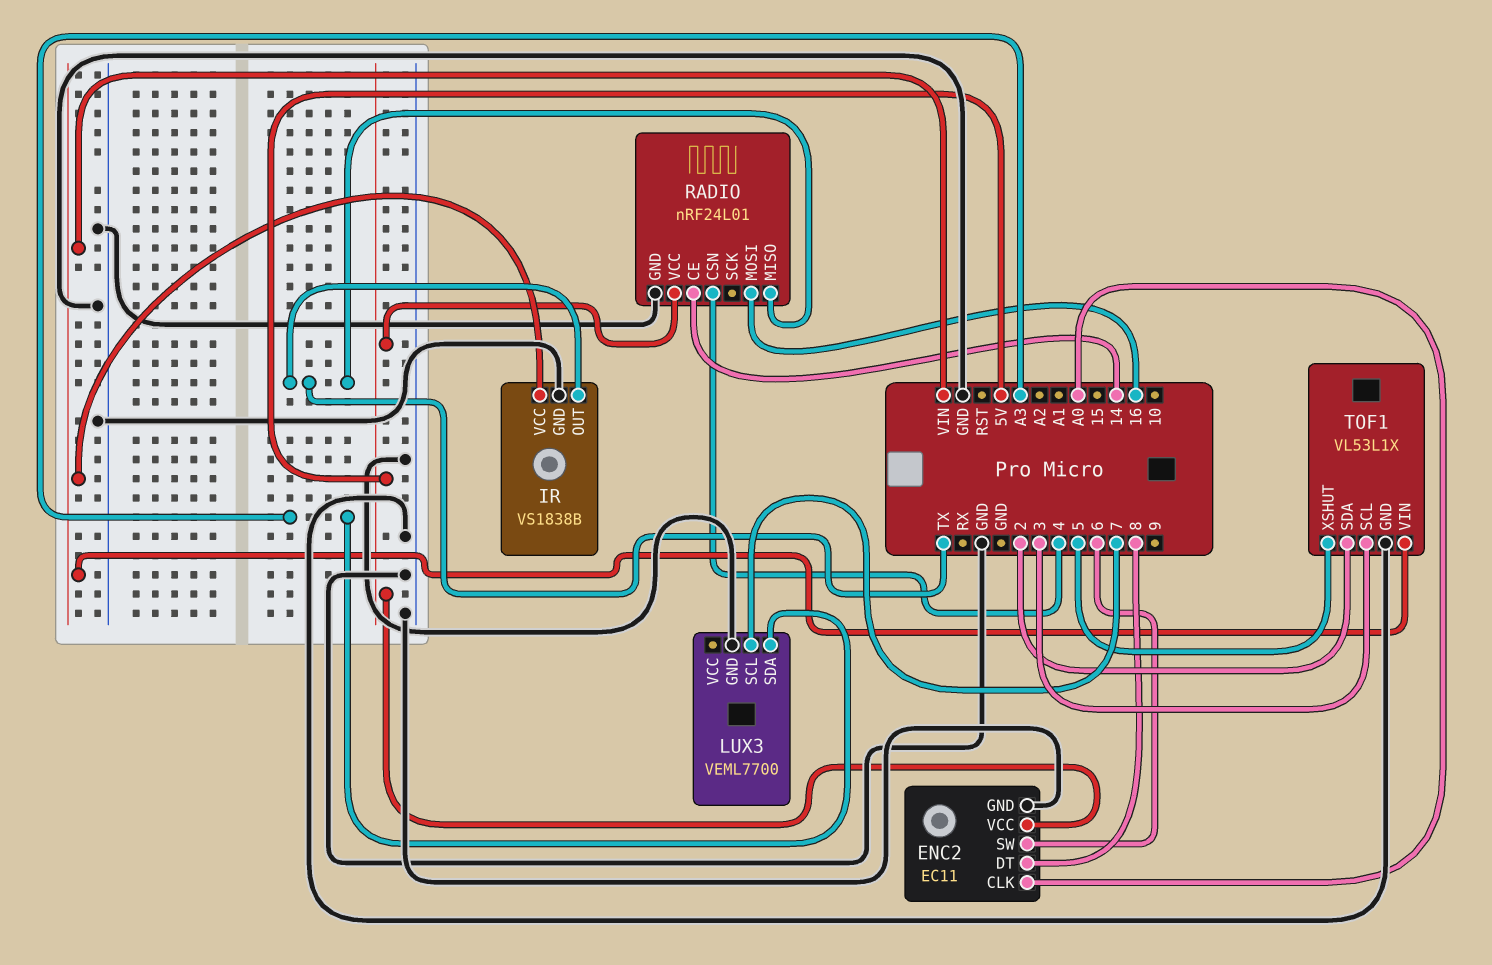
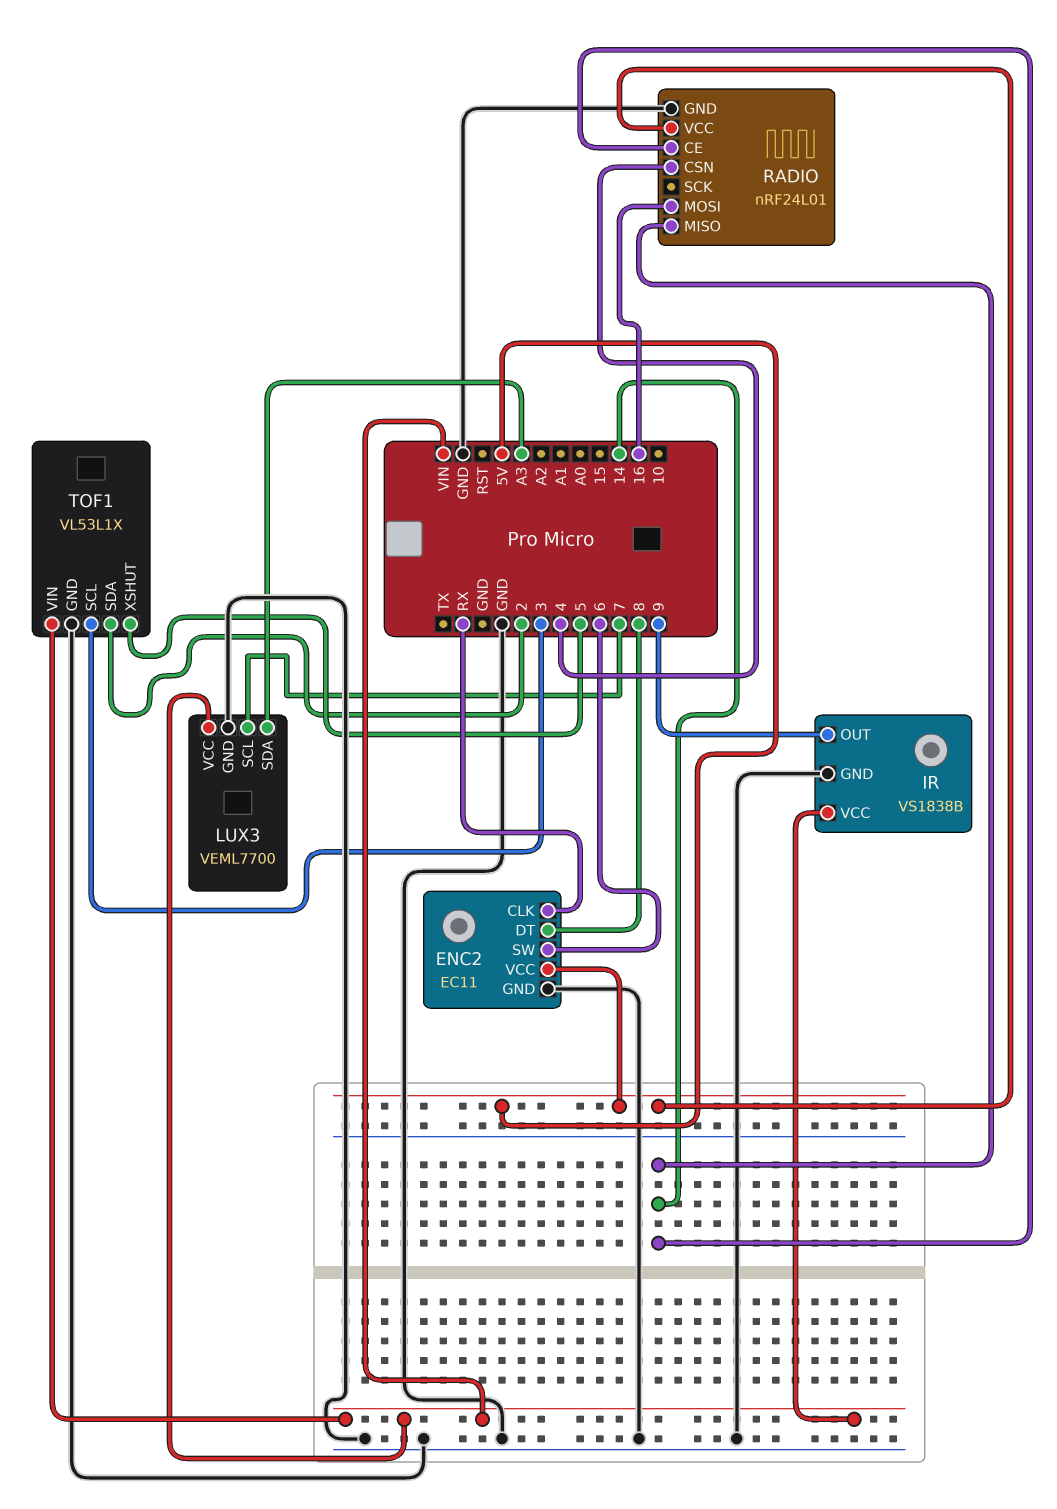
ENC2 pin CLK: A0 -> RX
IR pin OUT: TX -> 9
LUX3 pin VCC: none -> VIN
RADIO pin MISO: TX -> 14

